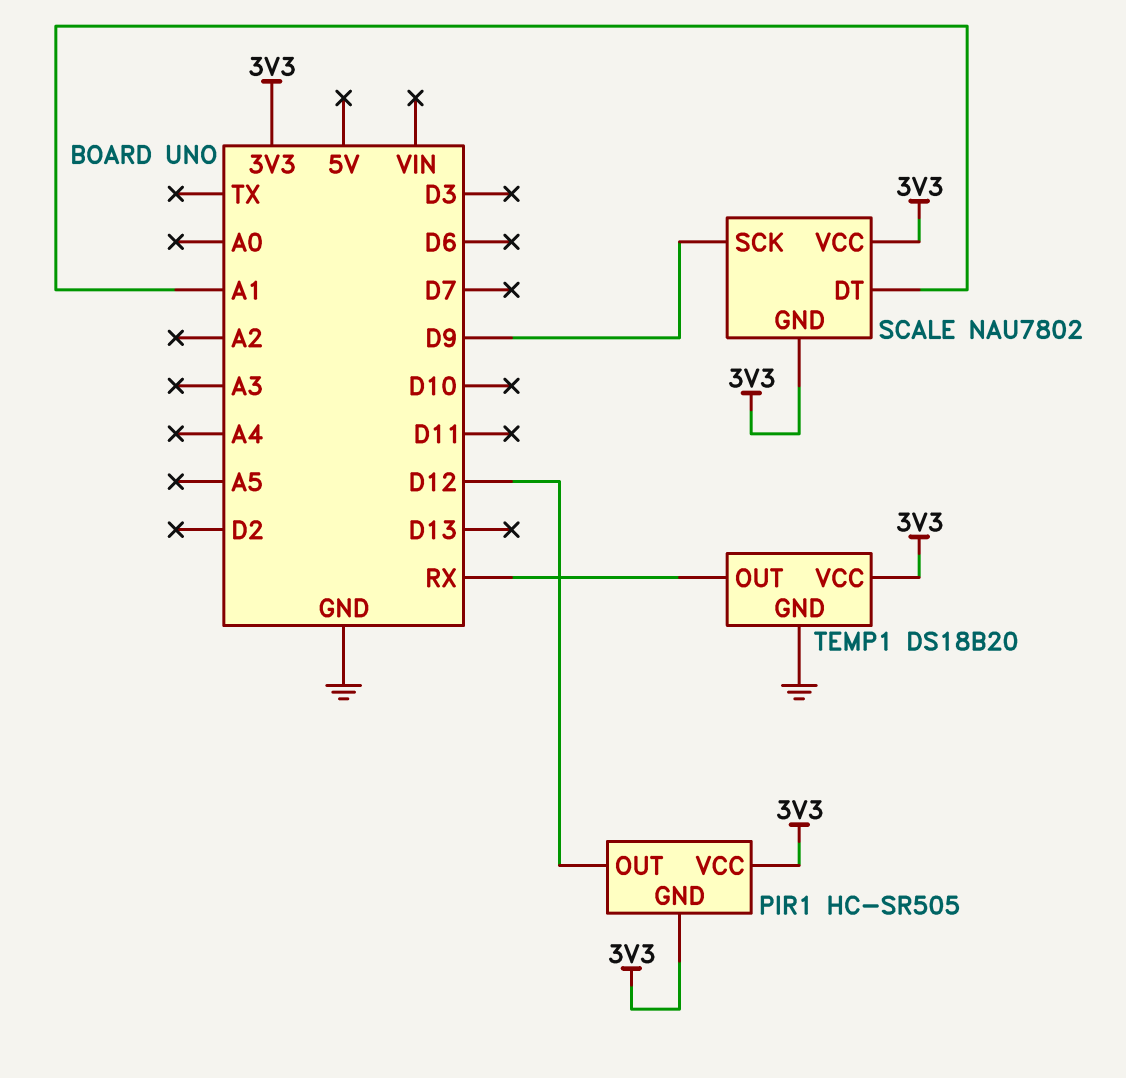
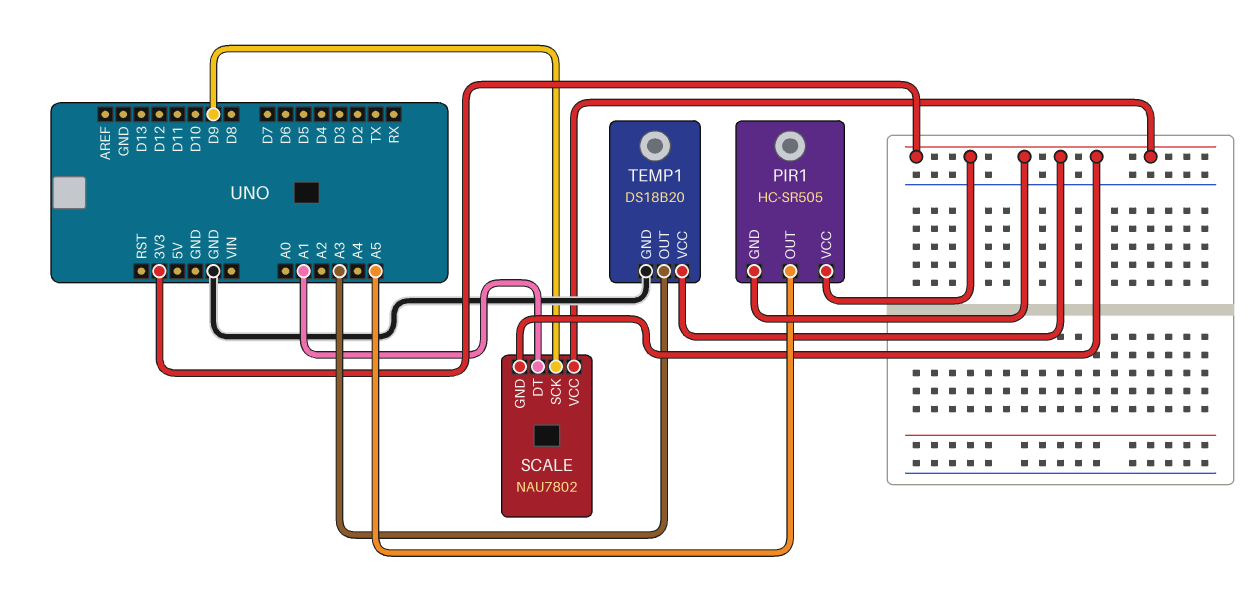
PIR1 pin OUT: D12 -> A5
TEMP1 pin OUT: RX -> A3

